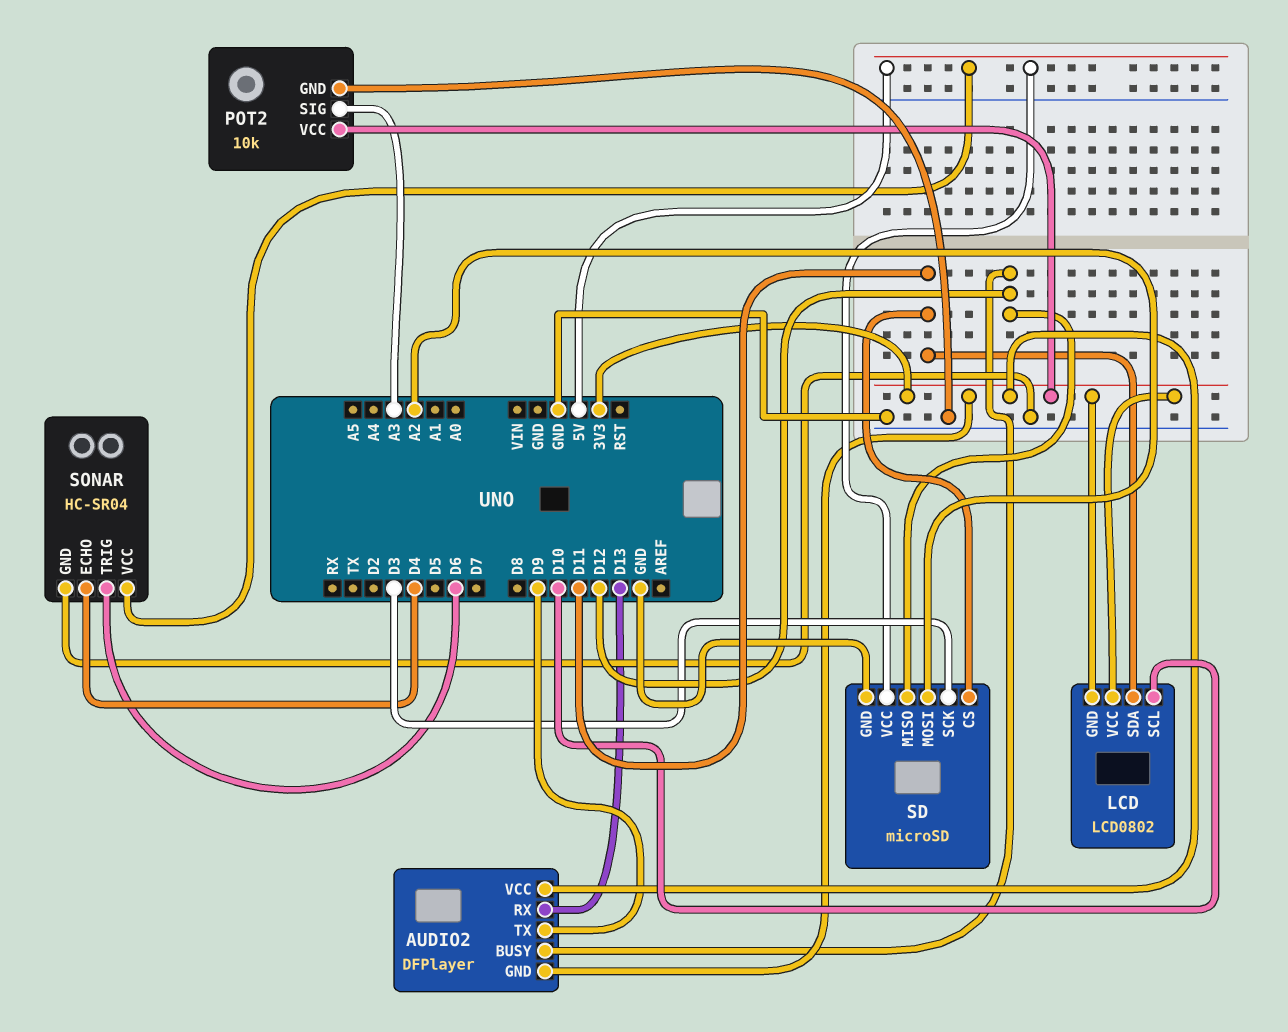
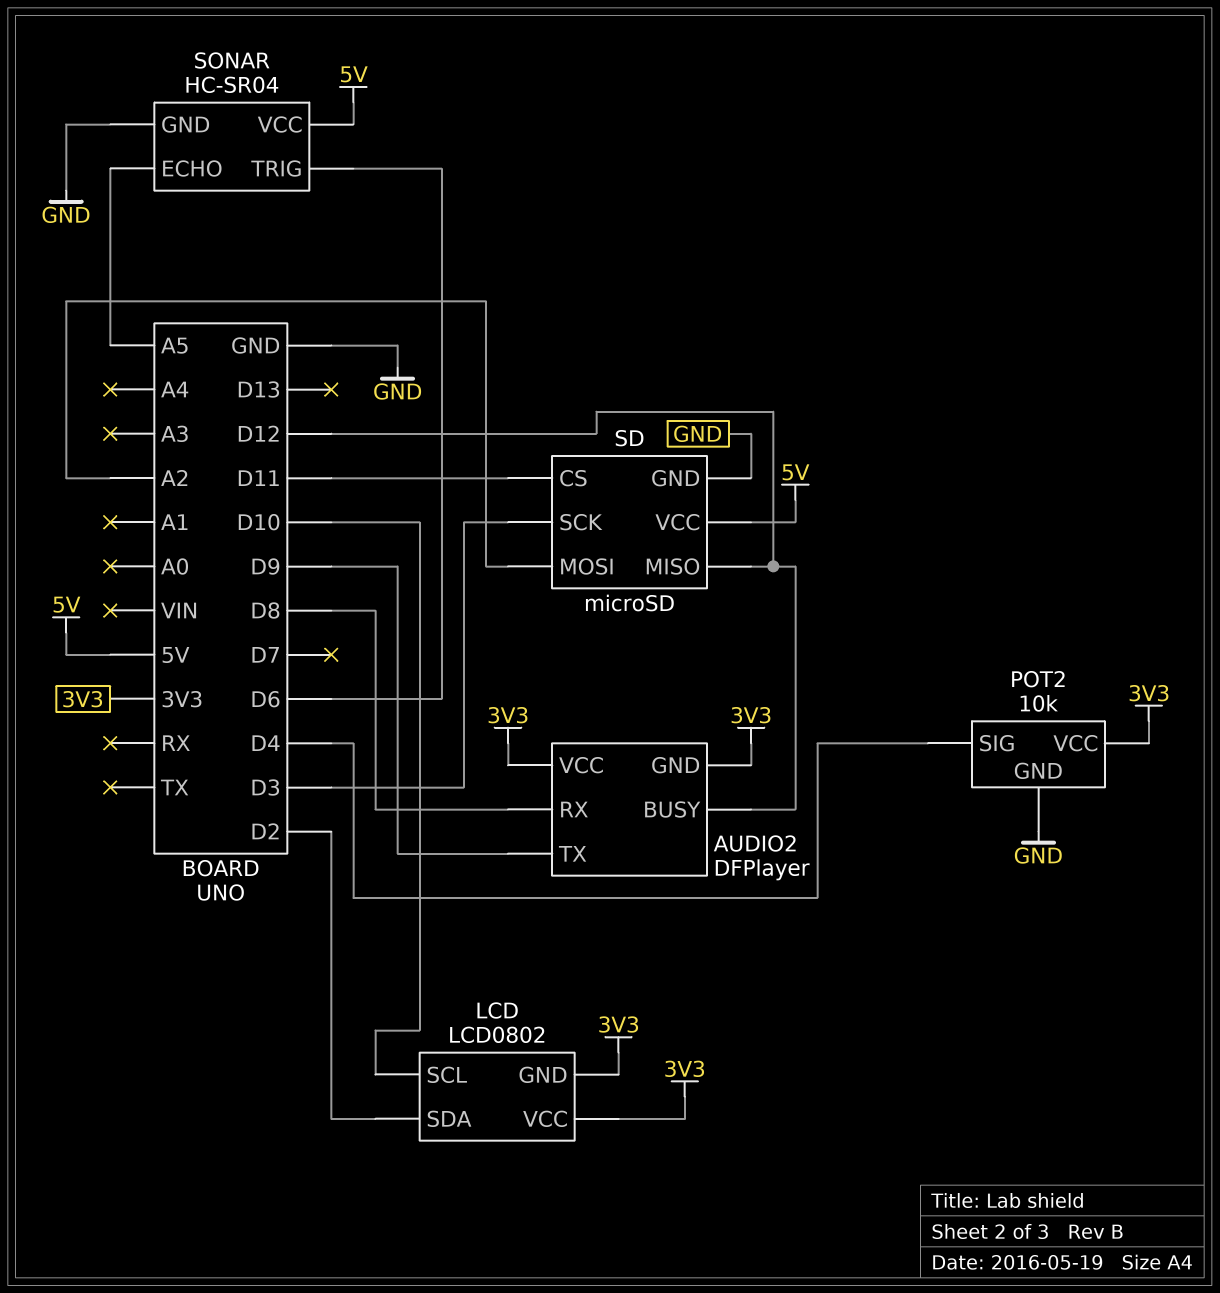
AUDIO2 pin RX: D13 -> D8
LCD pin SDA: D11 -> D2
POT2 pin SIG: A3 -> D4
SONAR pin ECHO: D4 -> A5

